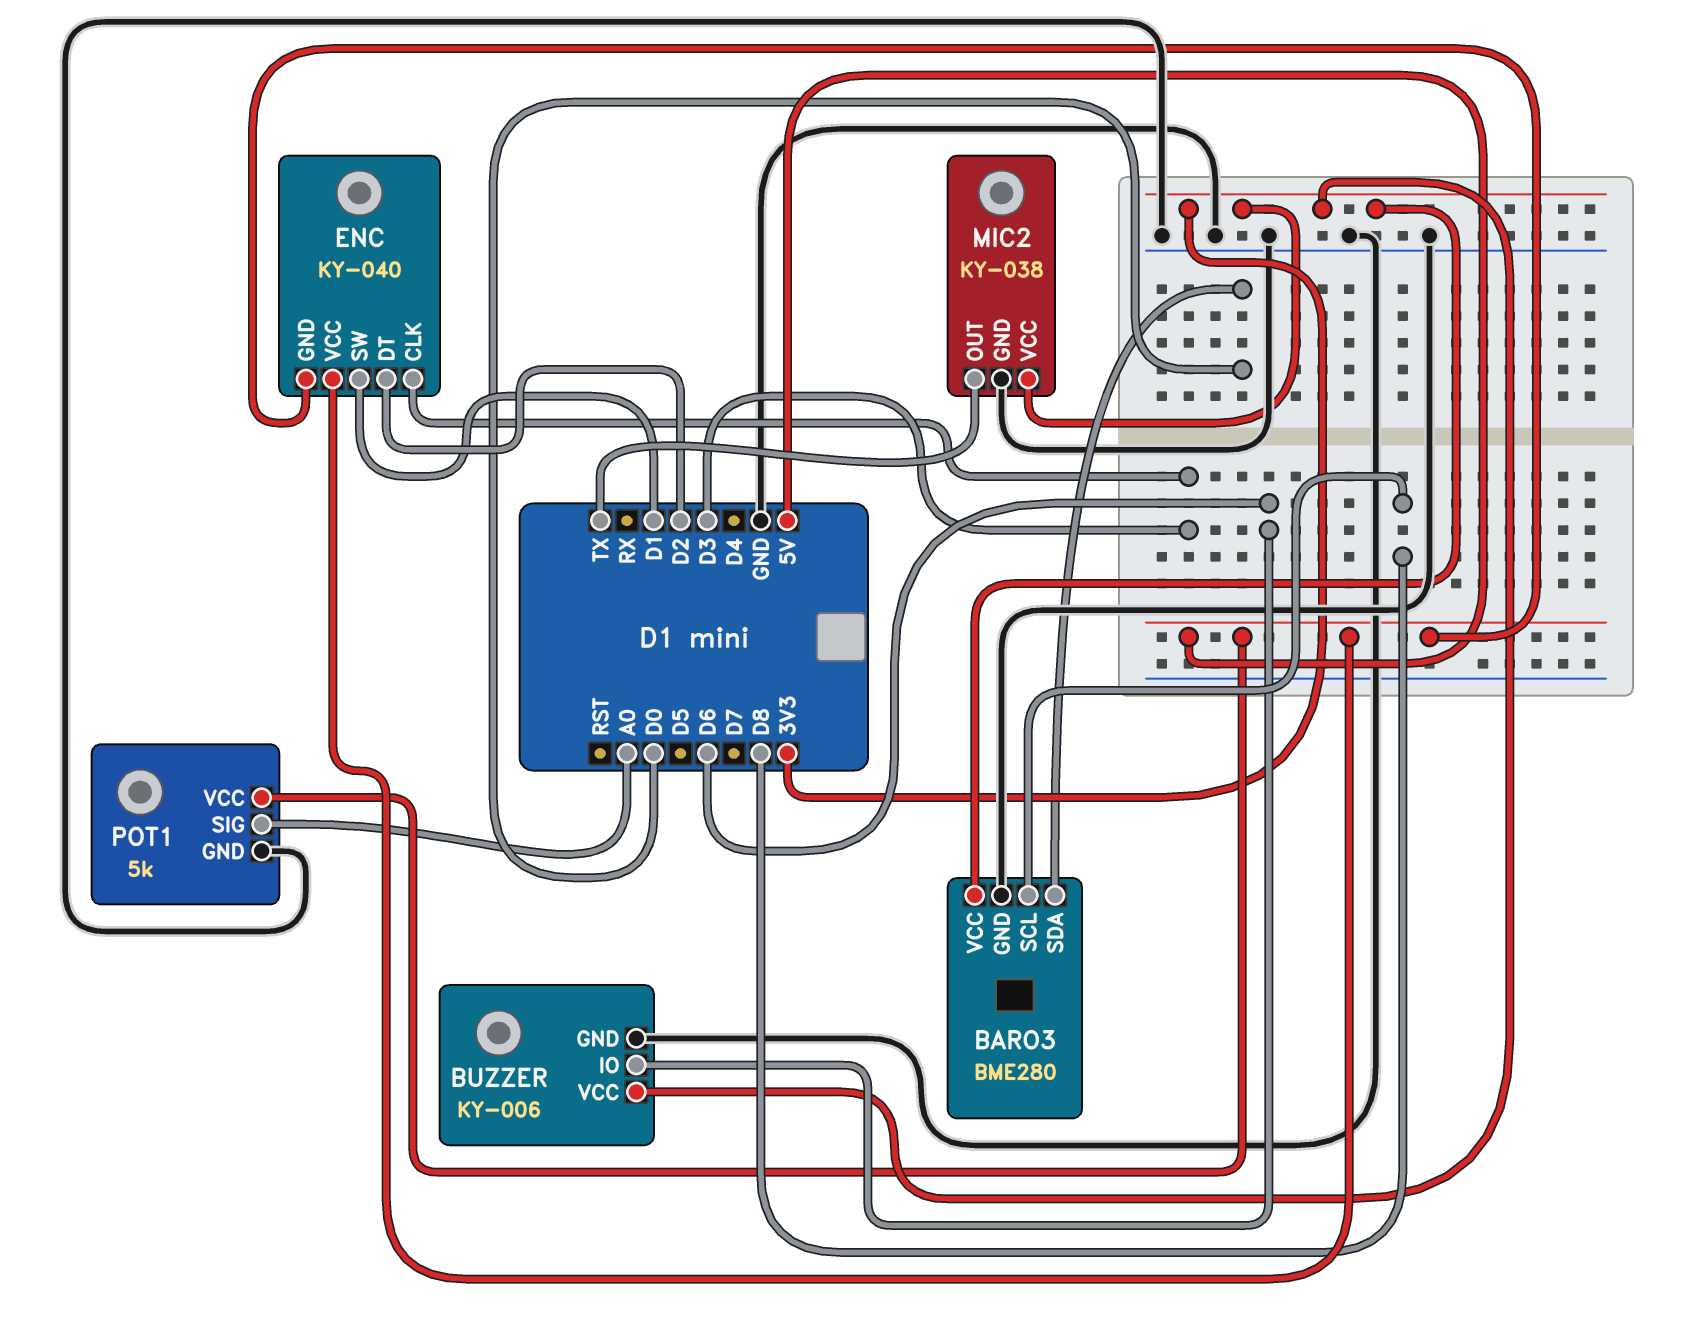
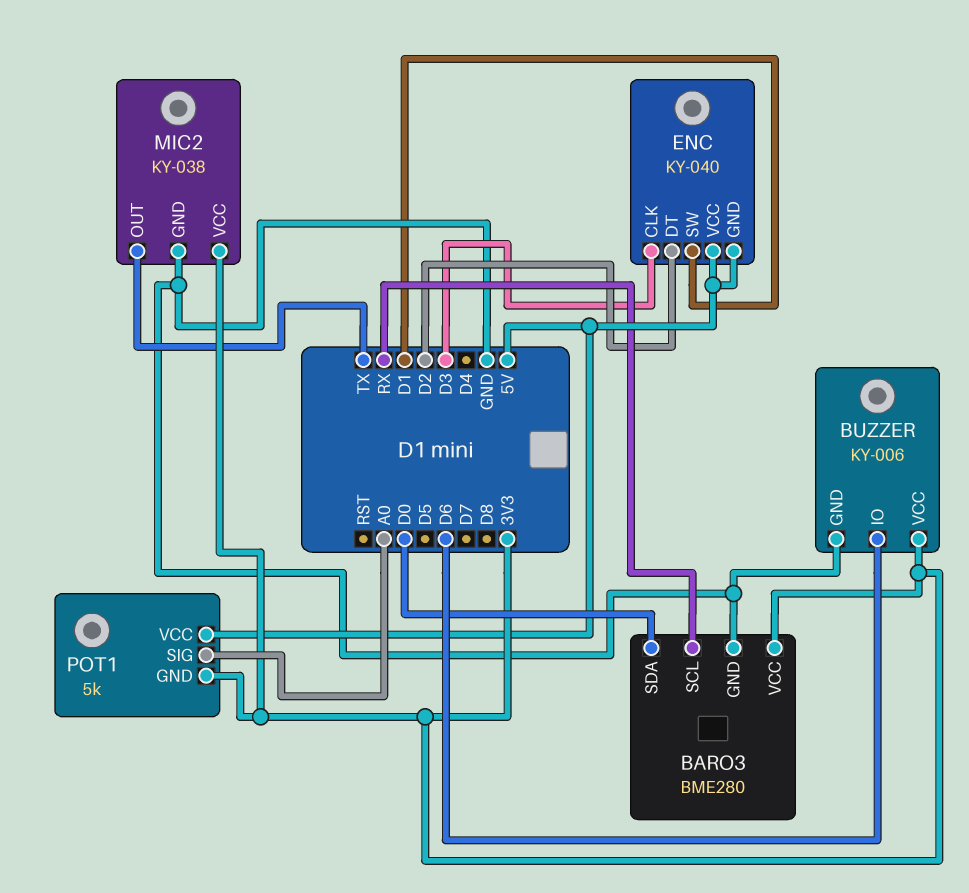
BARO3 pin SCL: D8 -> RX
POT1 pin GND: GND -> 3V3

